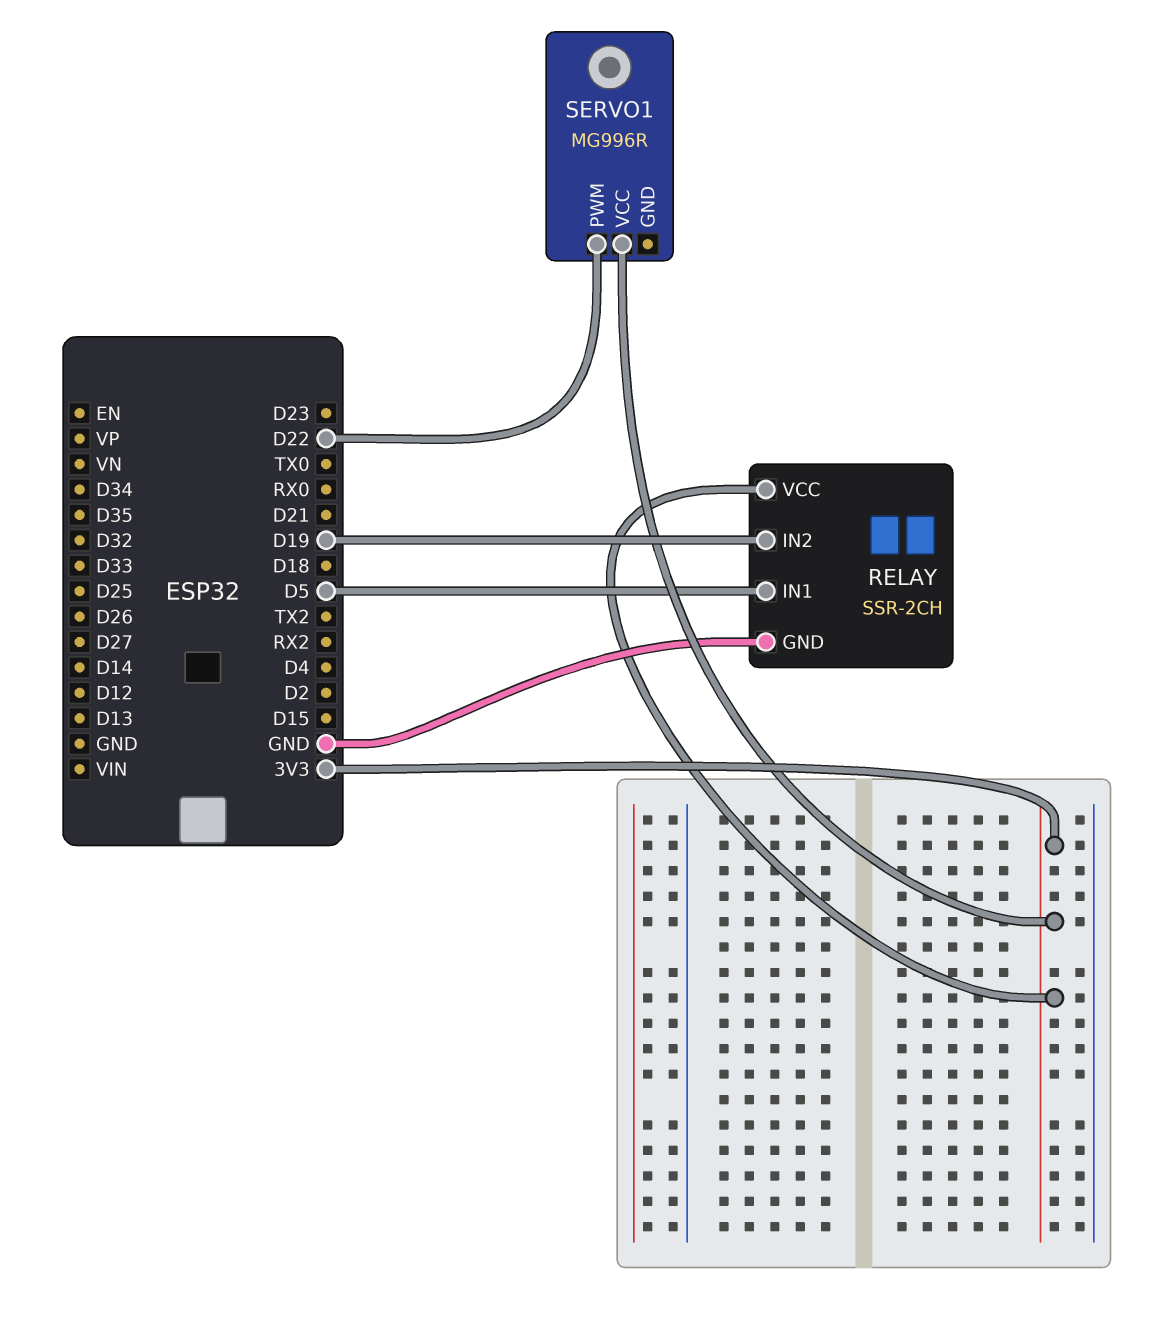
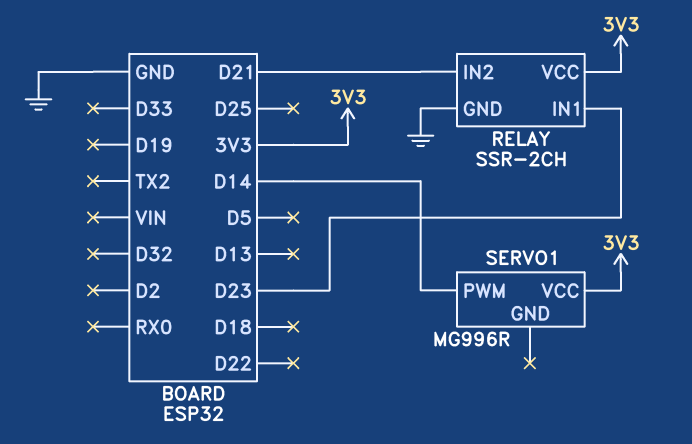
RELAY pin IN1: D5 -> D23
RELAY pin IN2: D19 -> D21
SERVO1 pin PWM: D22 -> D14

